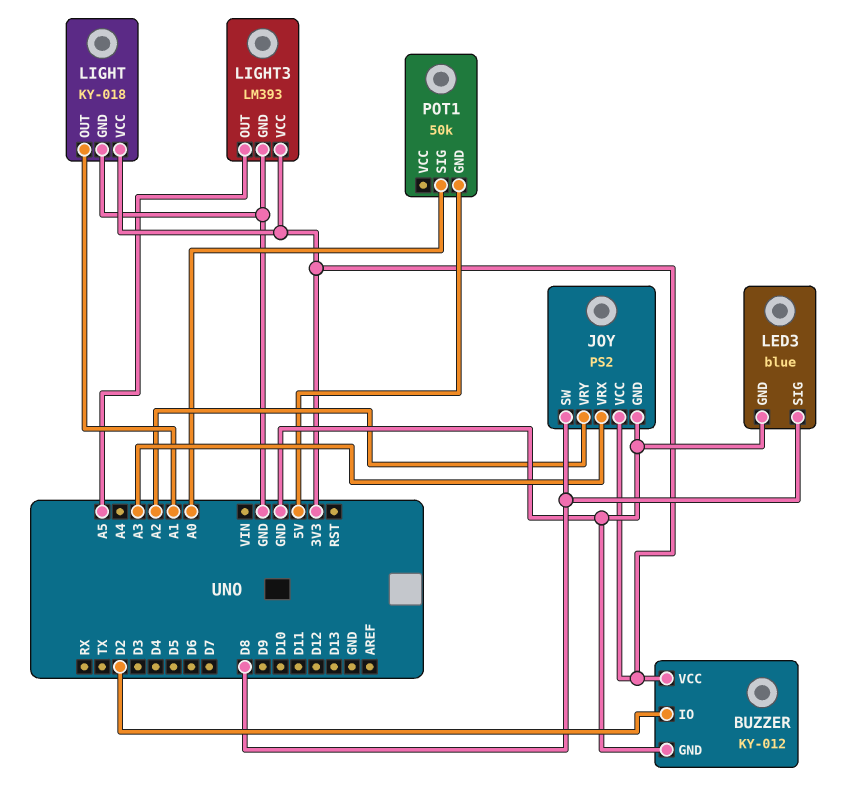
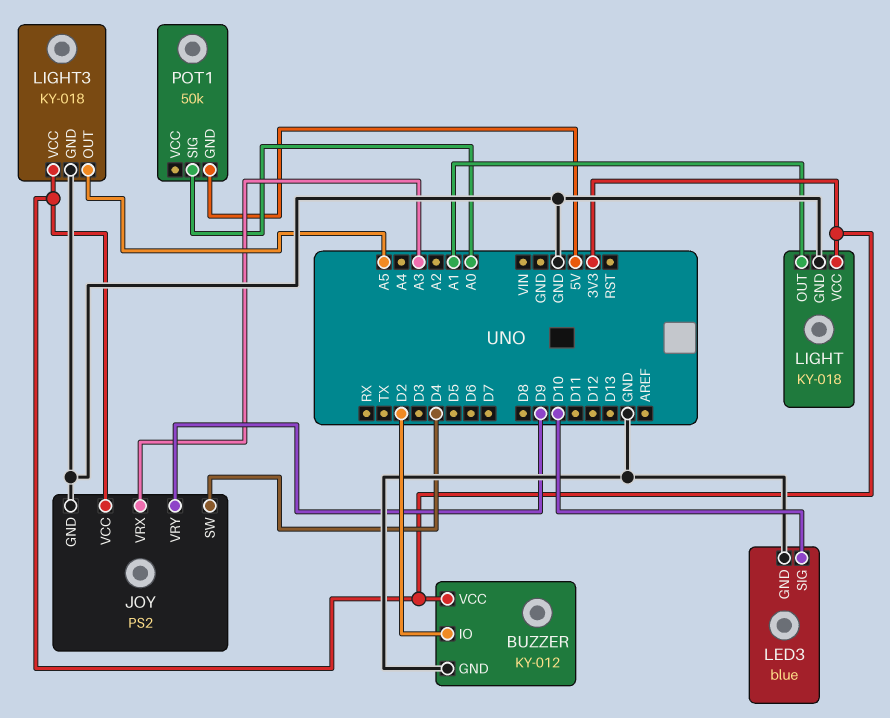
JOY pin SW: D8 -> D4
JOY pin VRY: A2 -> D9
LED3 pin SIG: D8 -> D10
LIGHT3: LM393 -> KY-018

